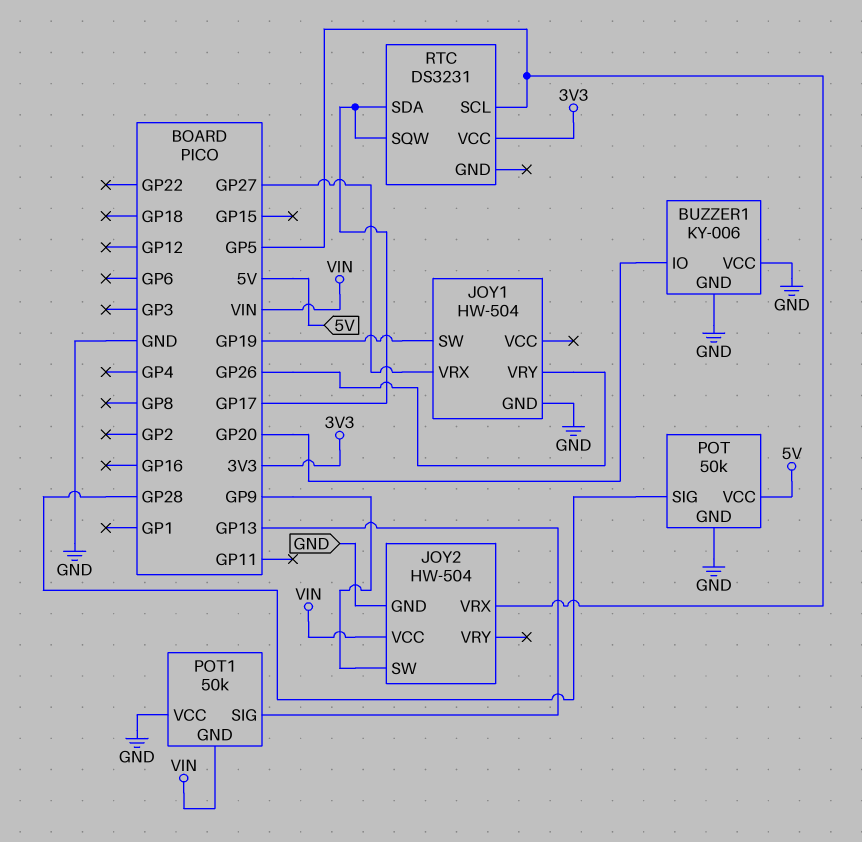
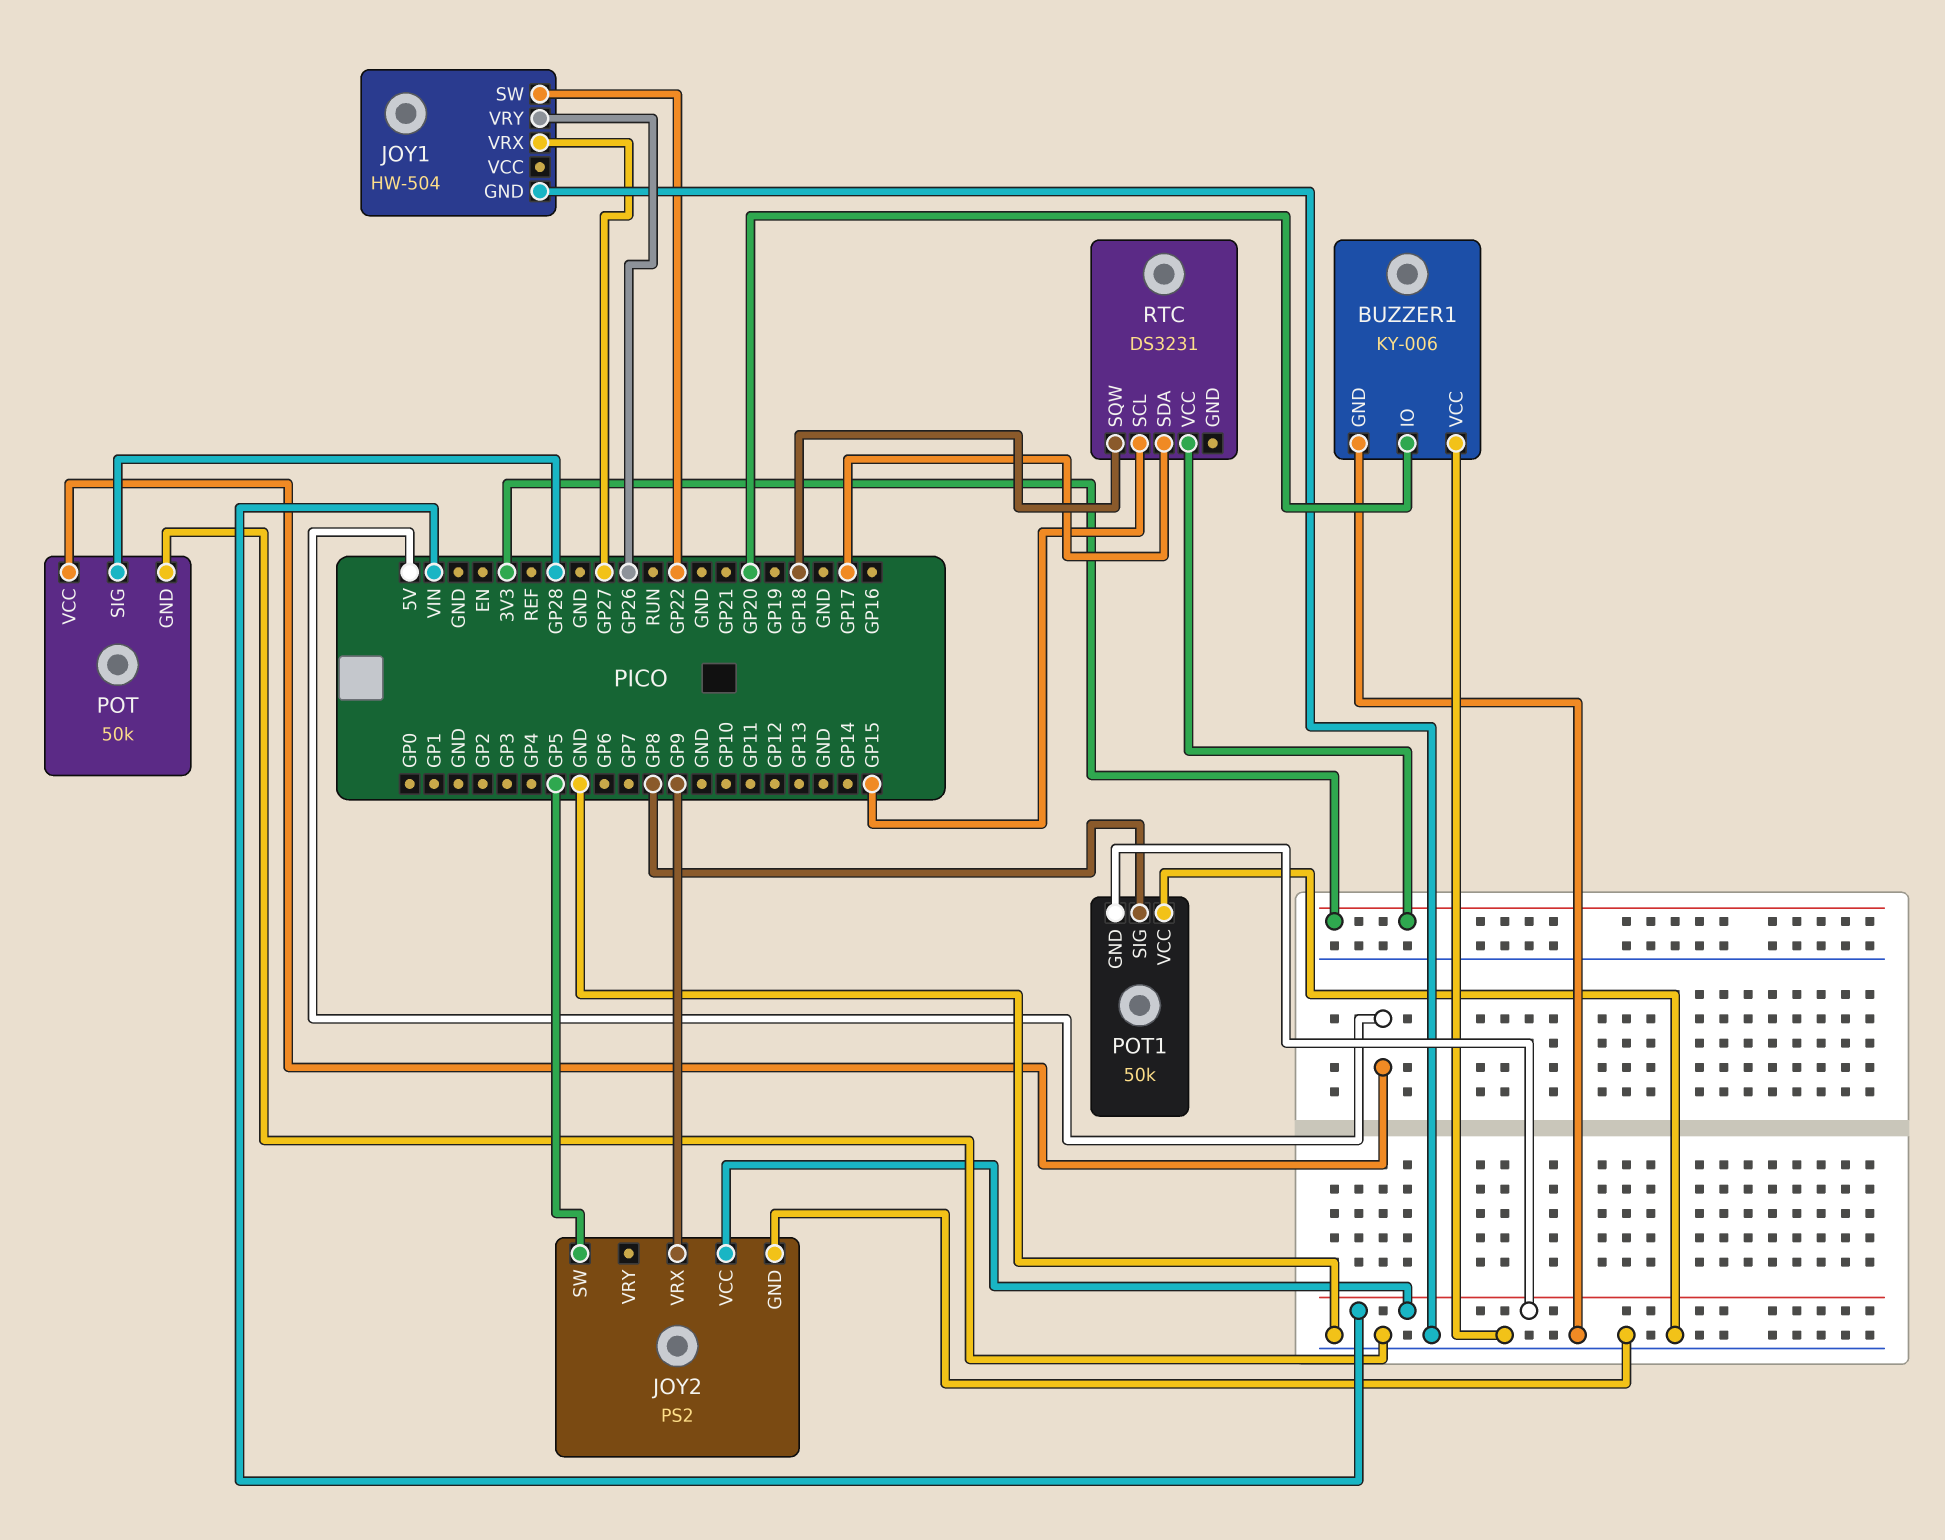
JOY1 pin SW: GP19 -> GP22
JOY2: HW-504 -> PS2
JOY2 pin SW: GP9 -> GP5
JOY2 pin VRX: GP5 -> GP9
POT1 pin SIG: GP13 -> GP8
RTC pin SCL: GP5 -> GP15
RTC pin SQW: GP17 -> GP18

